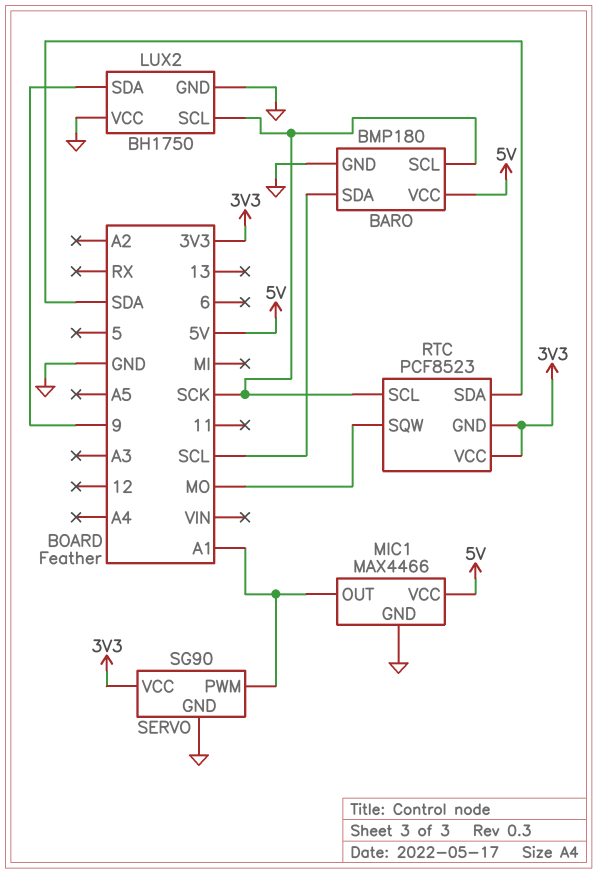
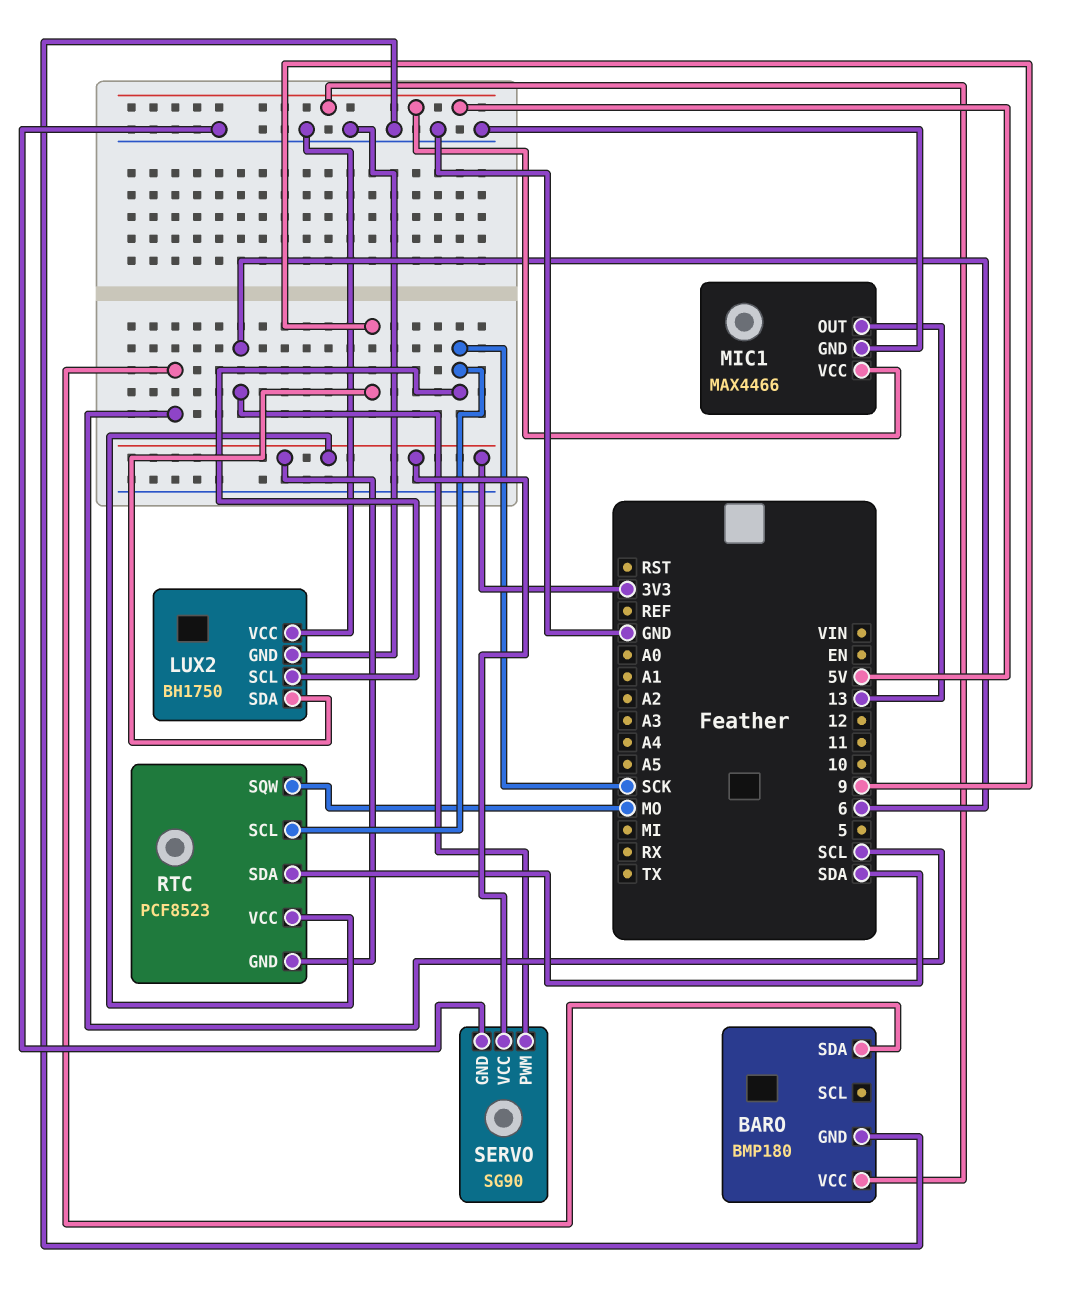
BARO pin SCL: SCK -> none
MIC1 pin OUT: A1 -> 13
SERVO pin PWM: A1 -> 6

